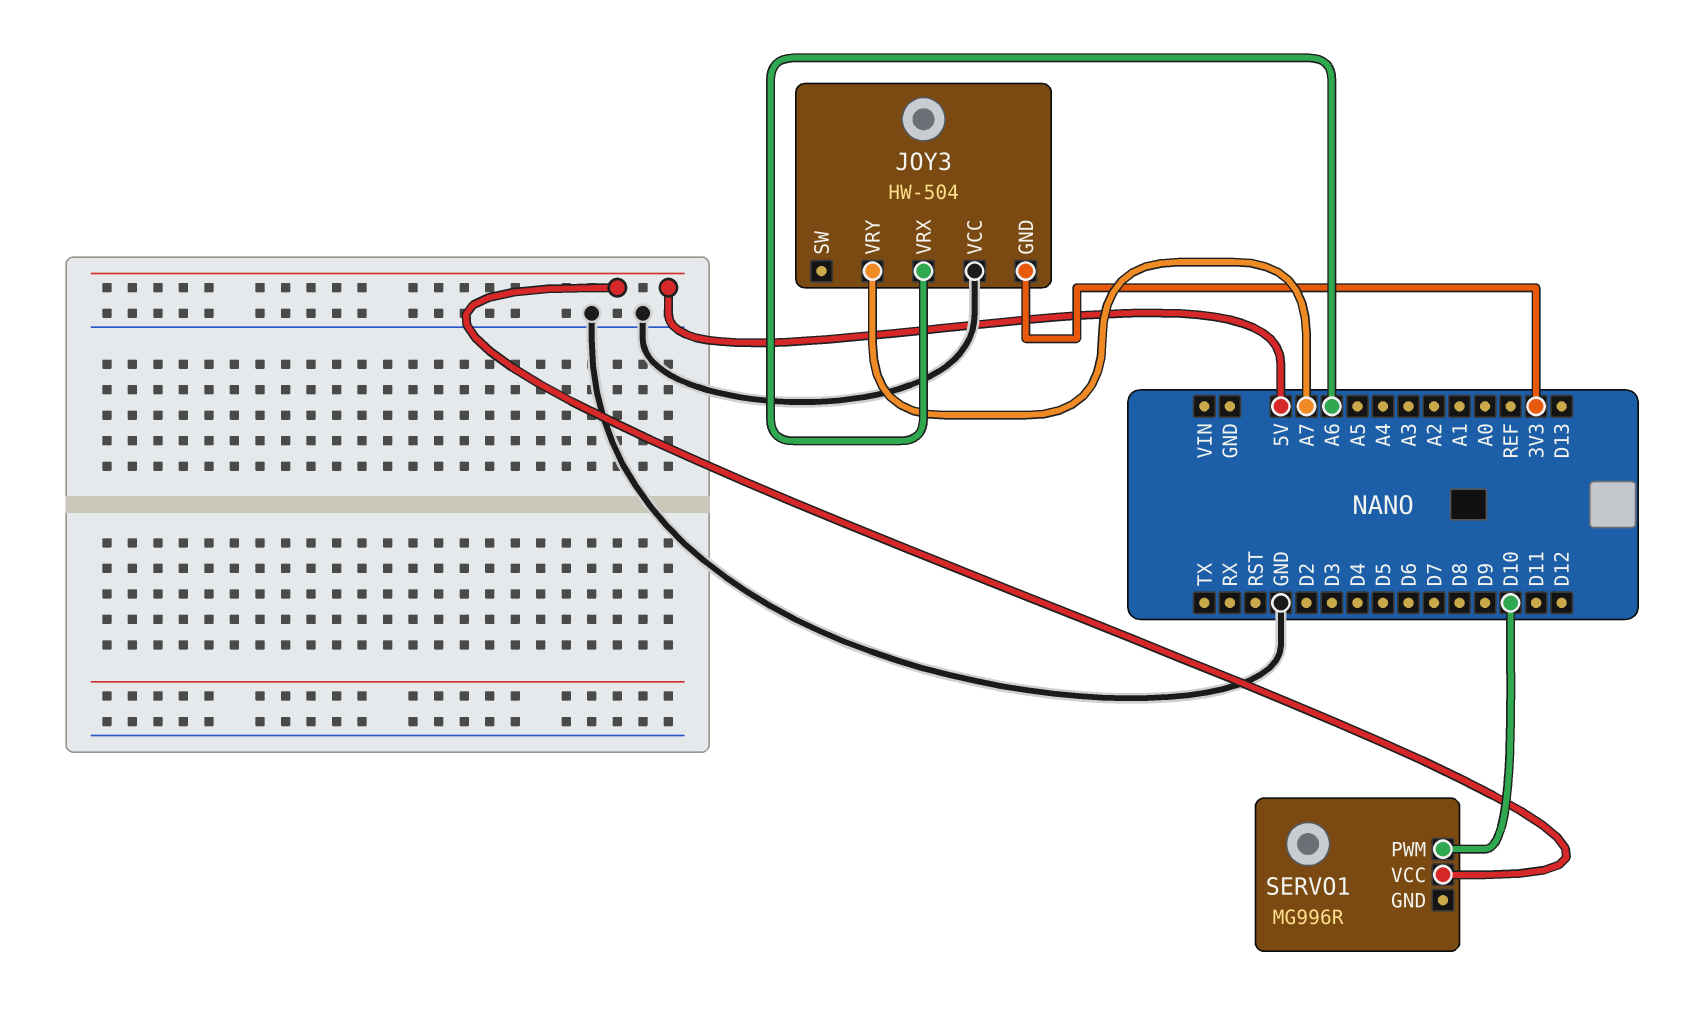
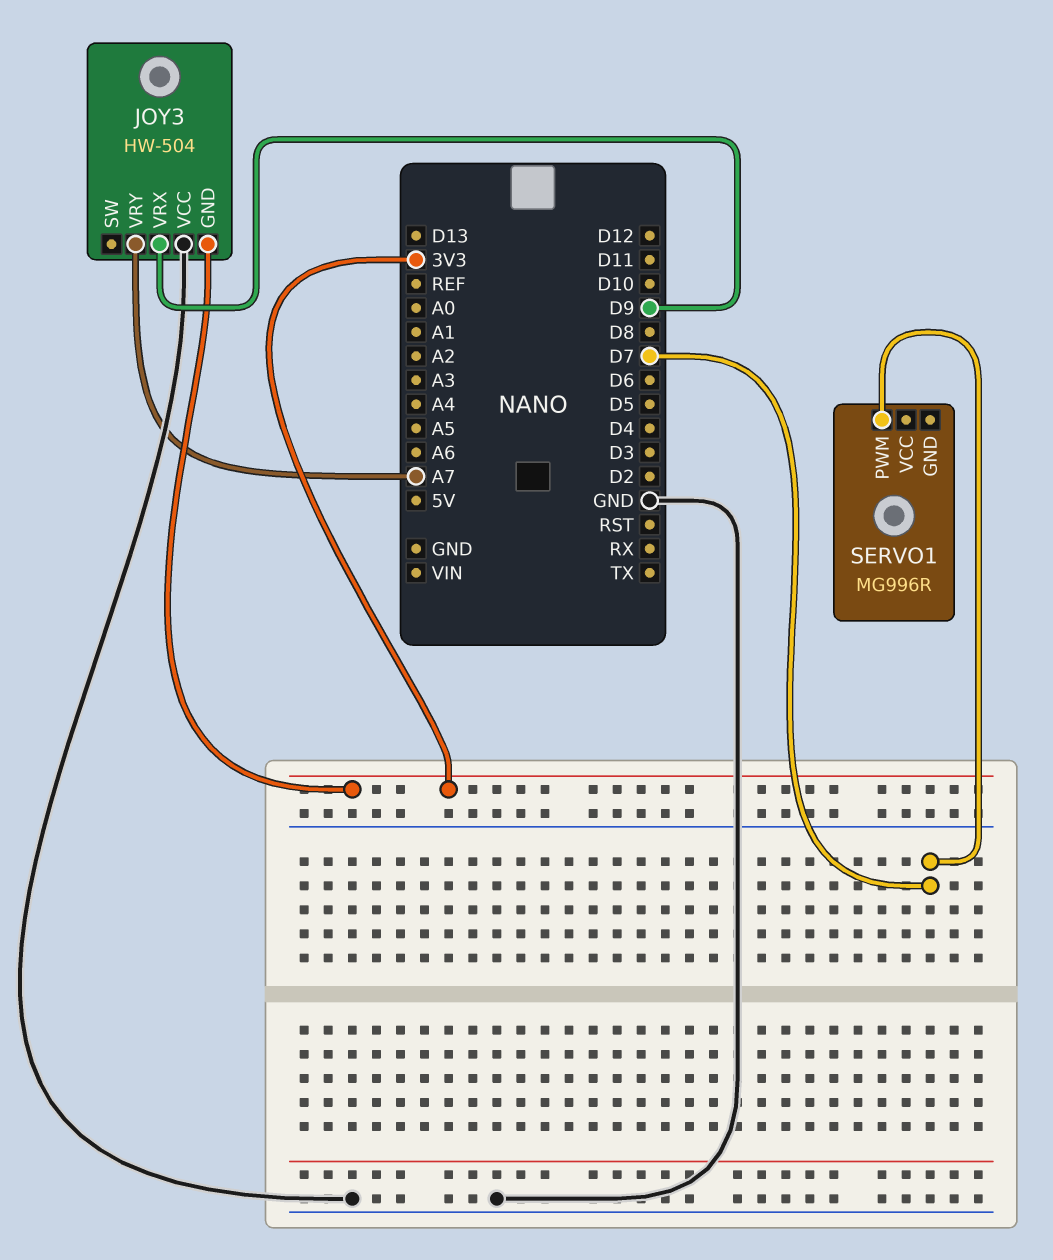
JOY3 pin VRX: A6 -> D9
SERVO1 pin PWM: D10 -> D7
SERVO1 pin VCC: 5V -> none

